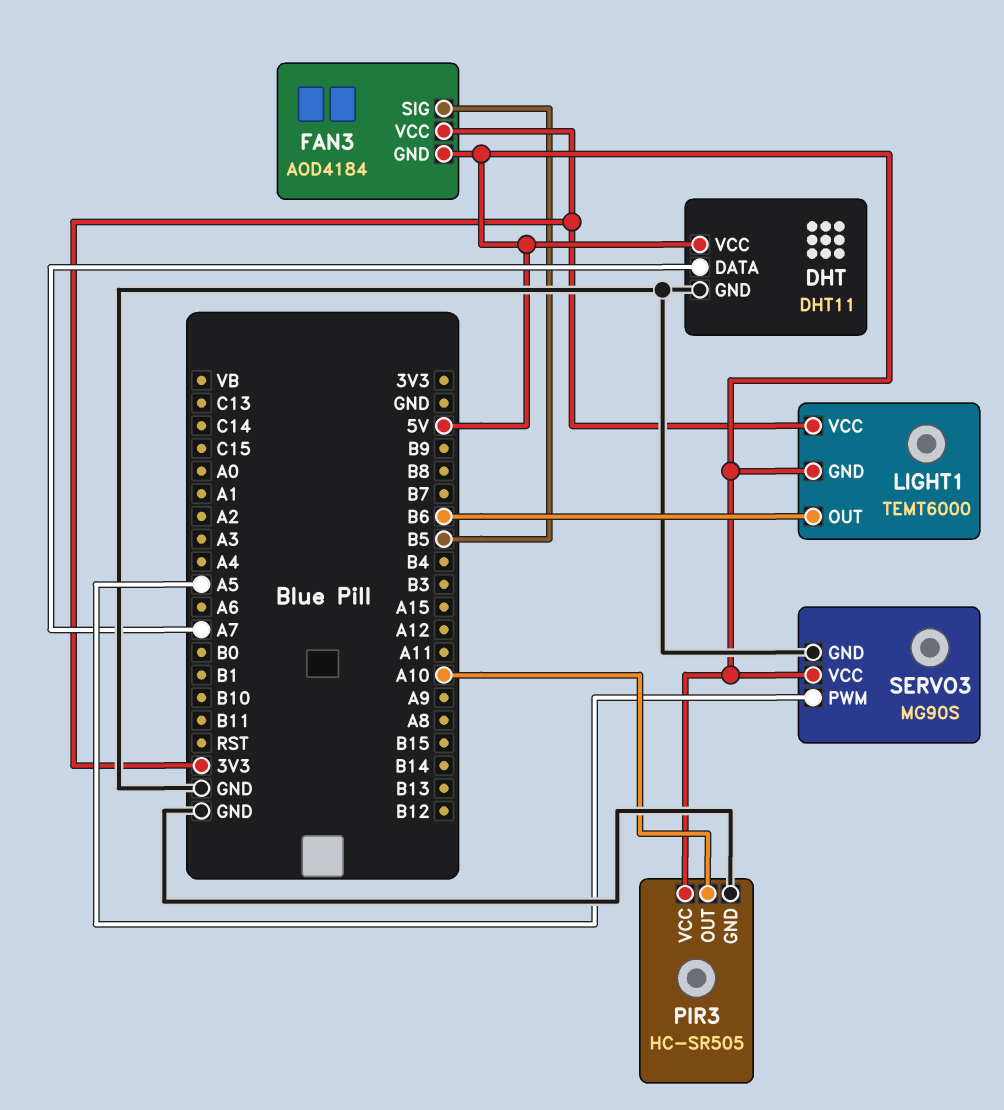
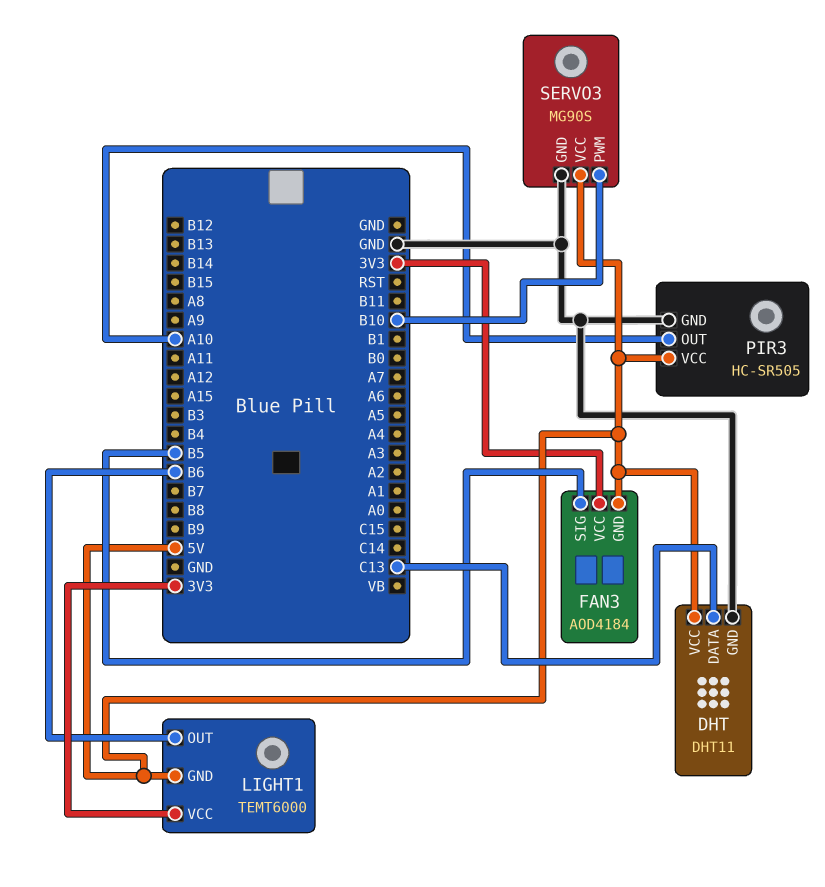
DHT pin DATA: A7 -> C13
SERVO3 pin PWM: A5 -> B10

